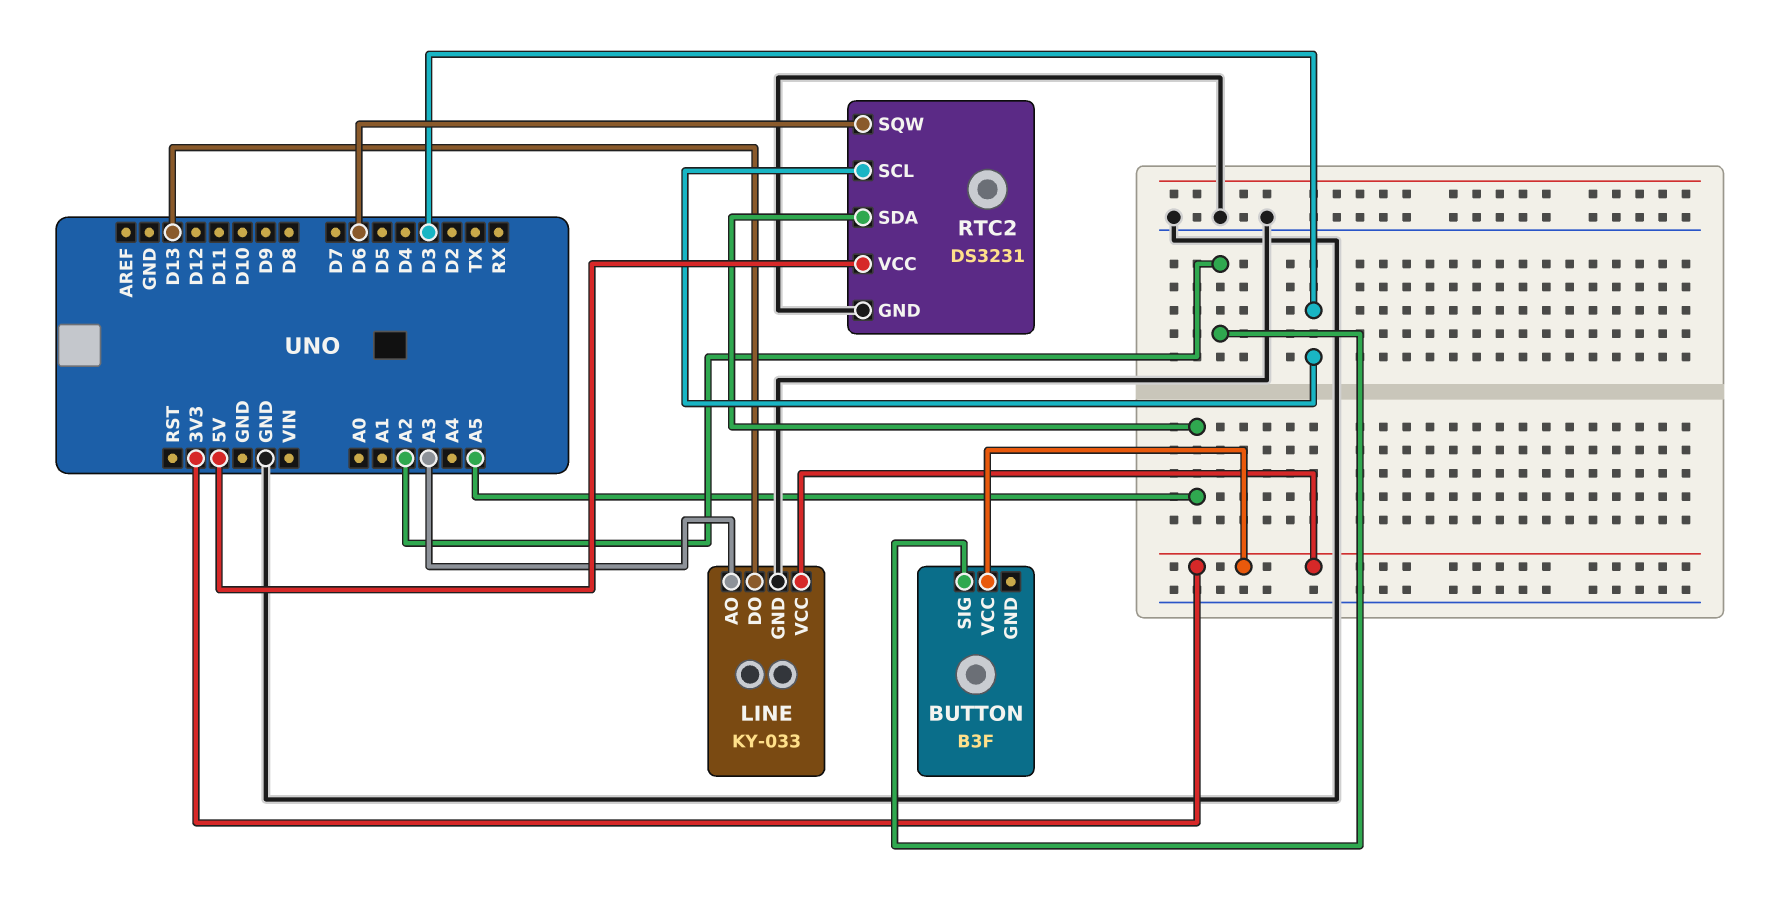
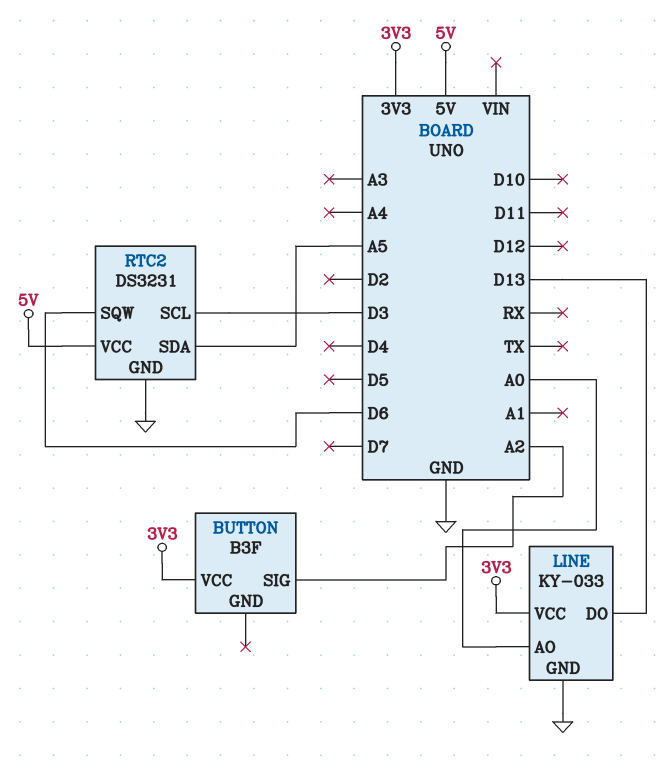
LINE pin AO: A3 -> A0

